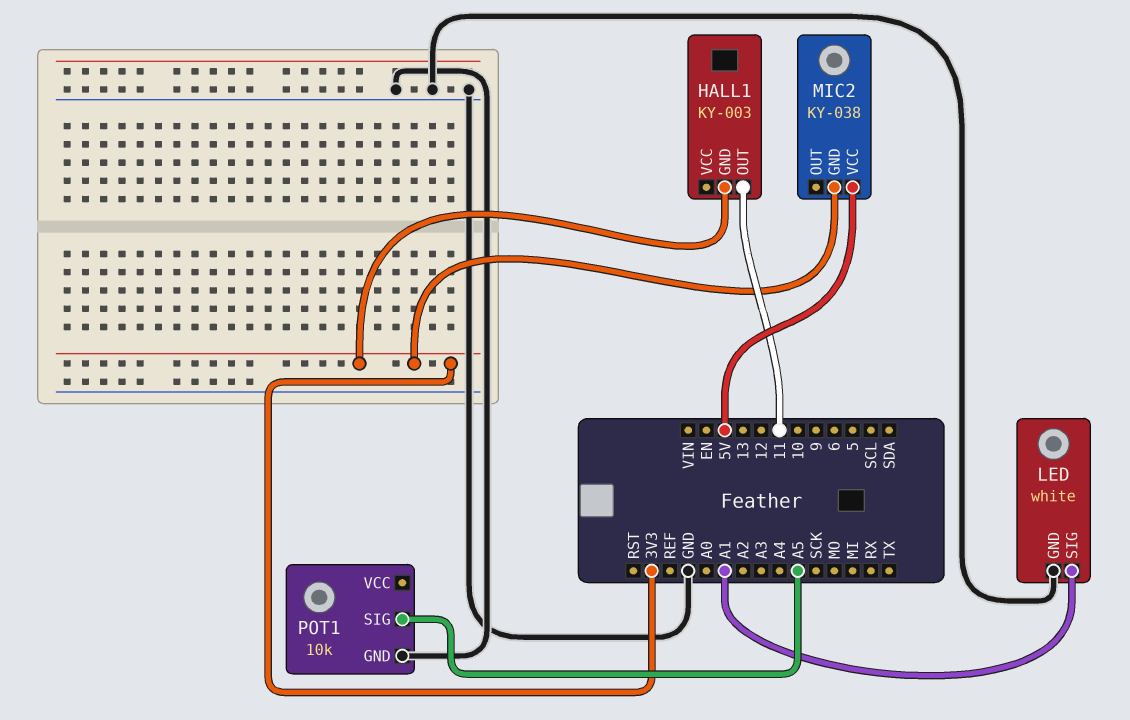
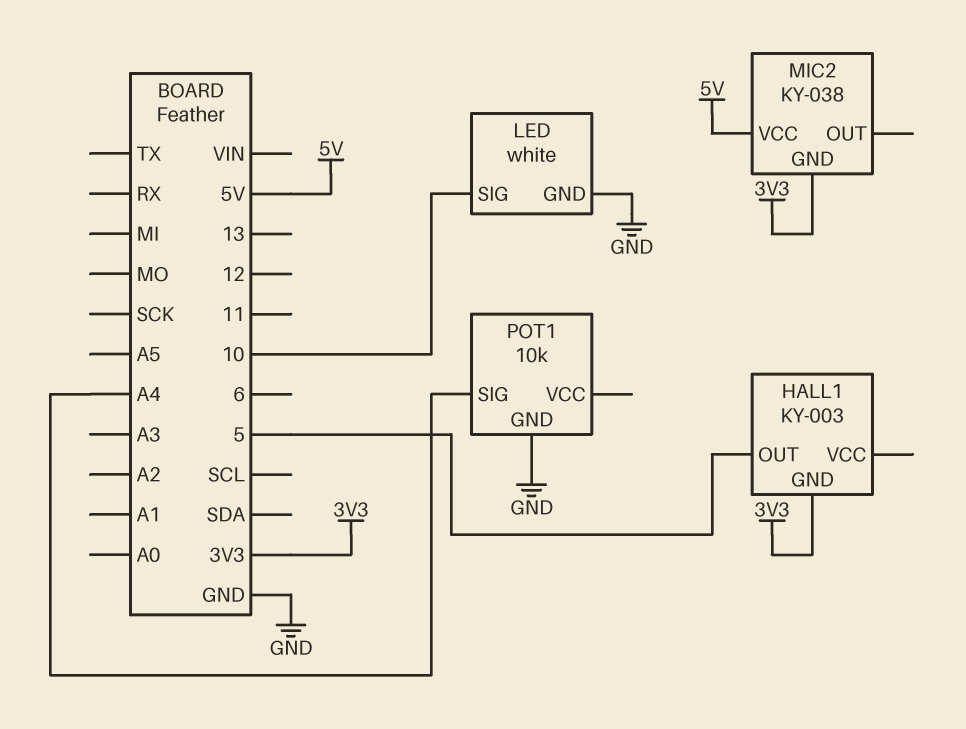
HALL1 pin OUT: 11 -> 5
LED pin SIG: A1 -> 10
POT1 pin SIG: A5 -> A4

